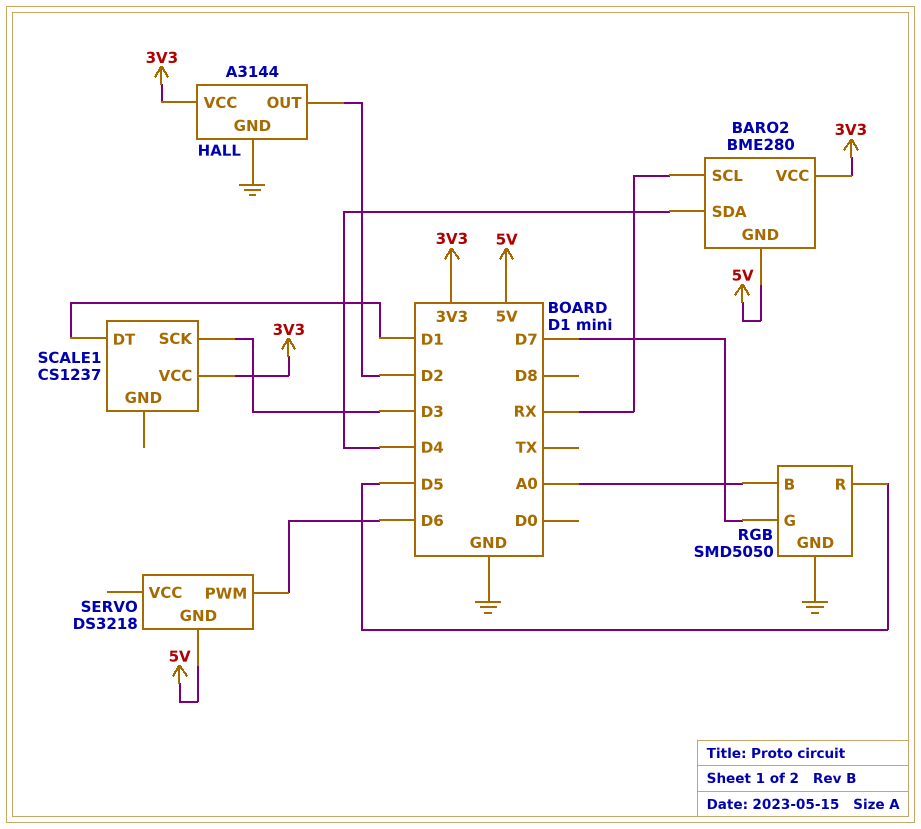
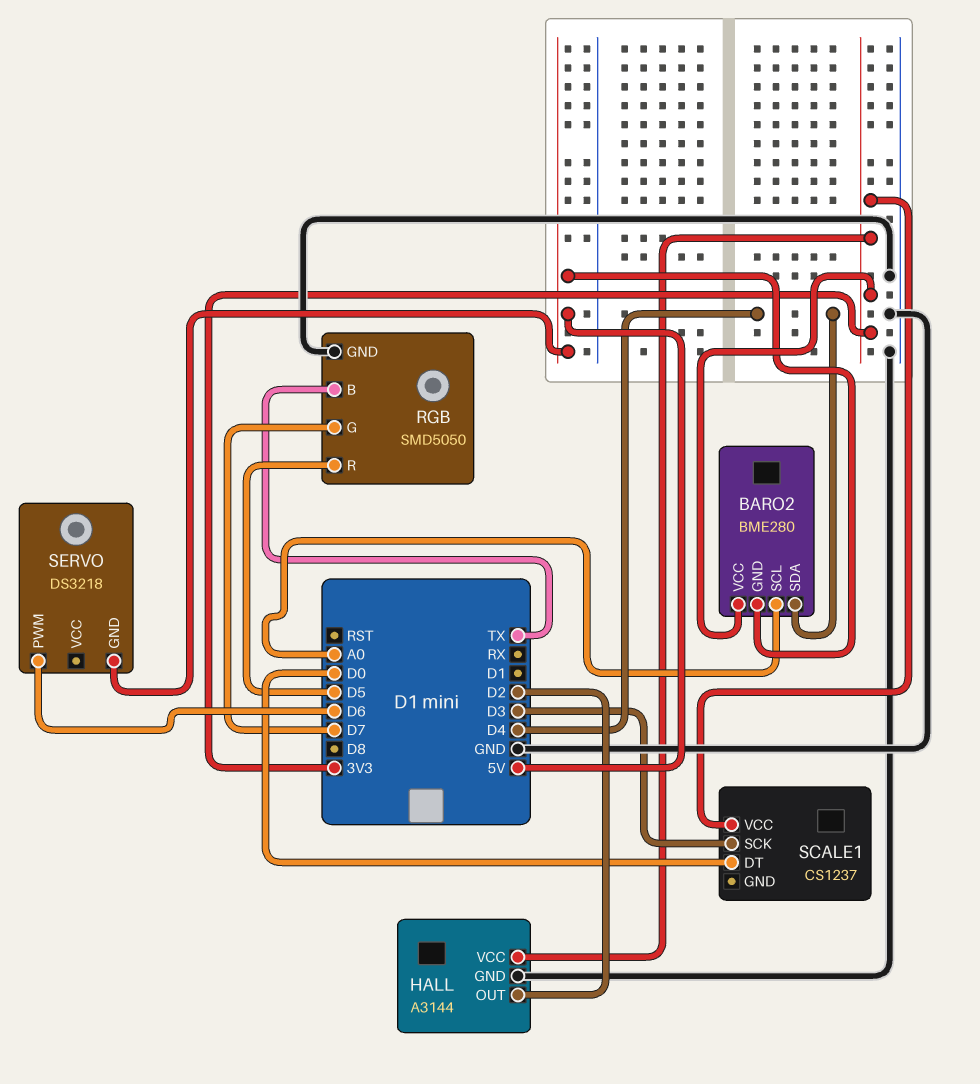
BARO2 pin SCL: RX -> A0
RGB pin B: A0 -> TX
SCALE1 pin DT: D1 -> D0

